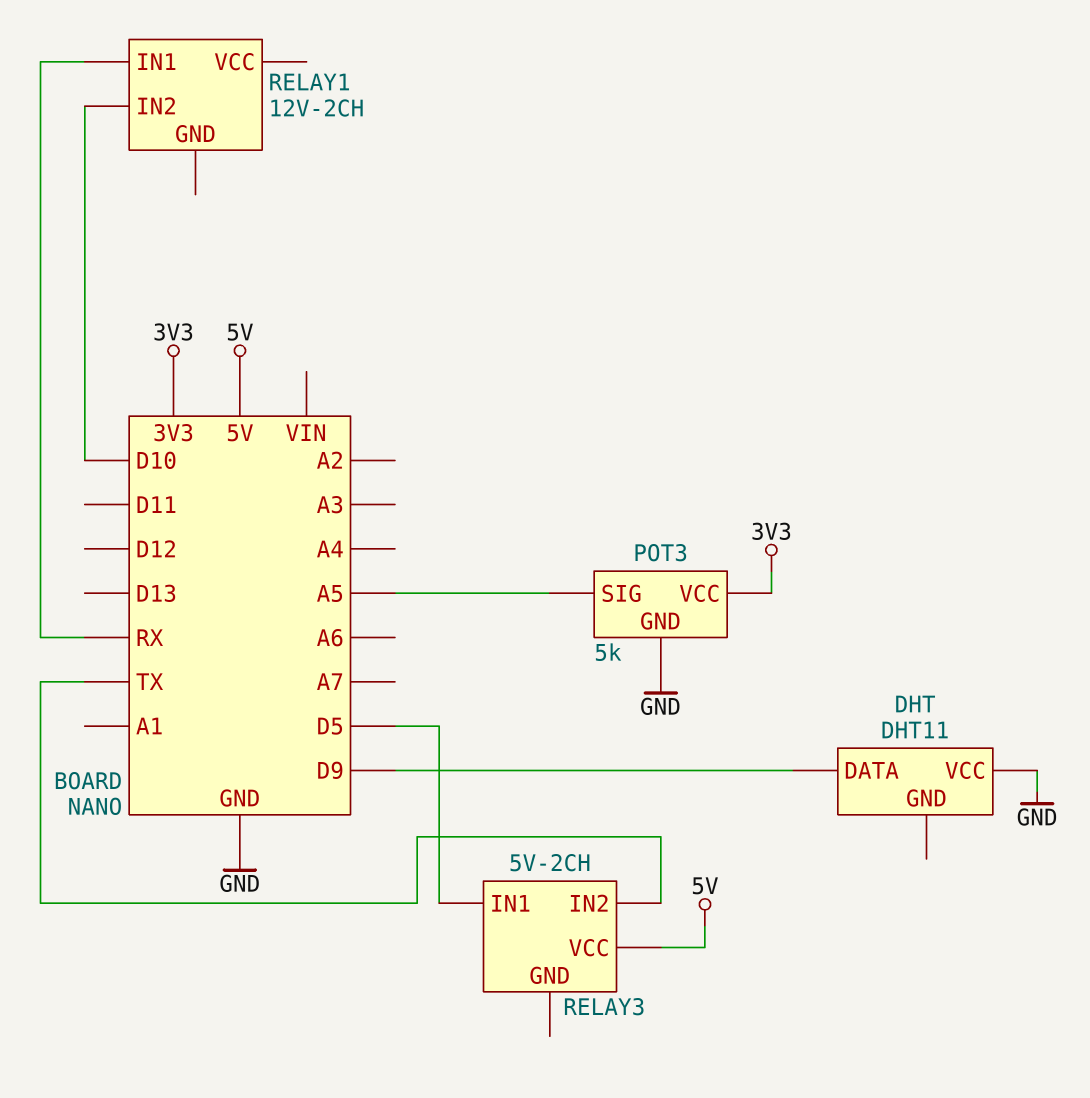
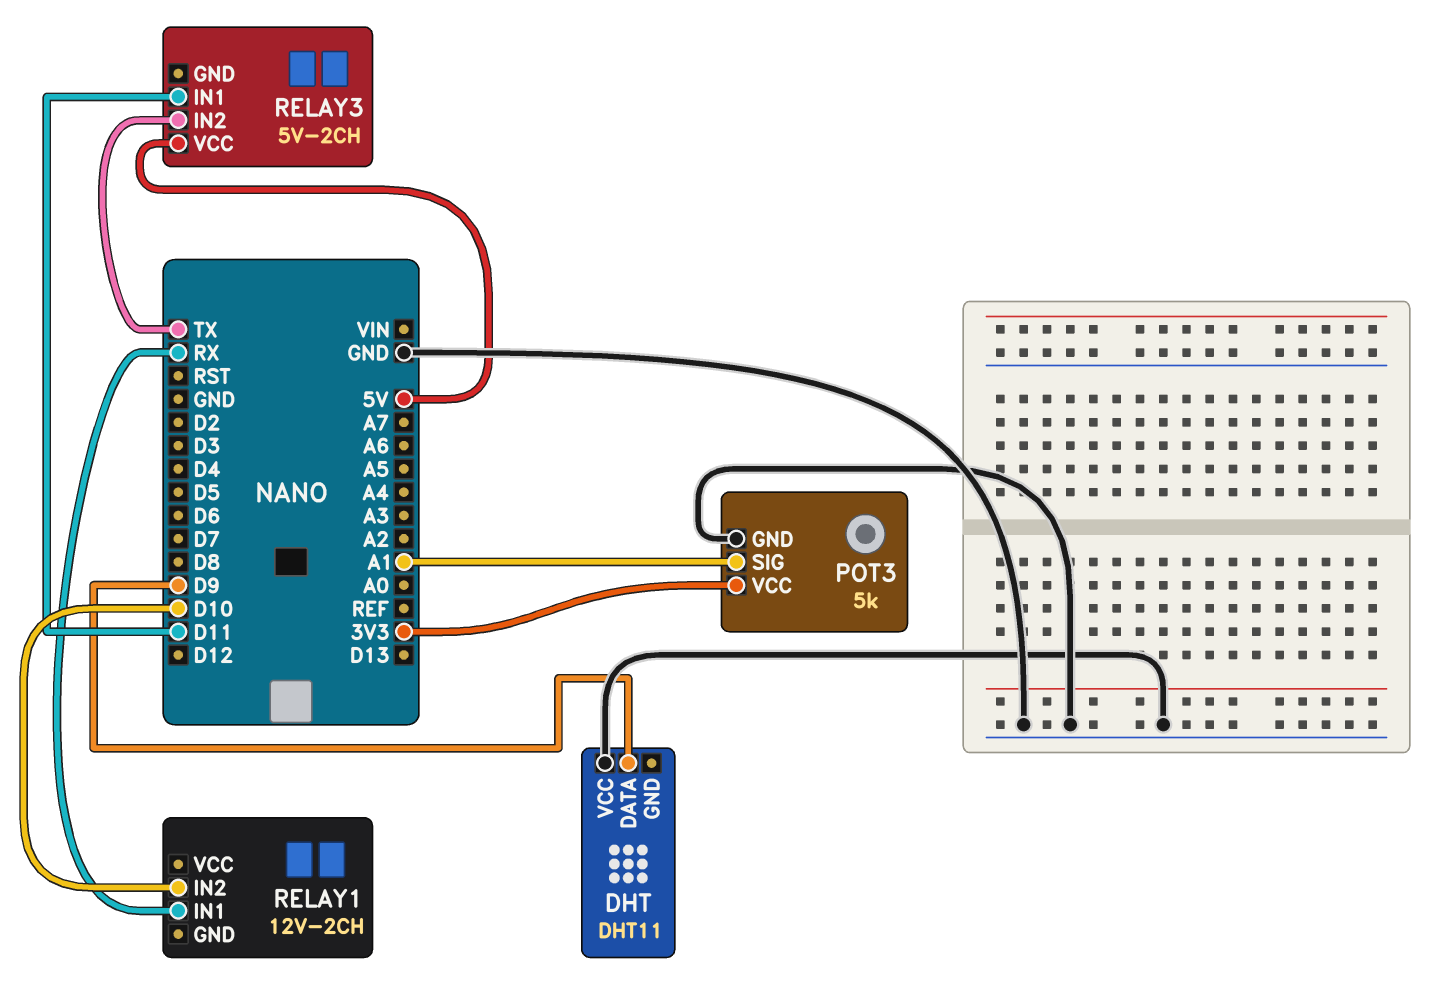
POT3 pin SIG: A5 -> A1
RELAY3 pin IN1: D5 -> D11

